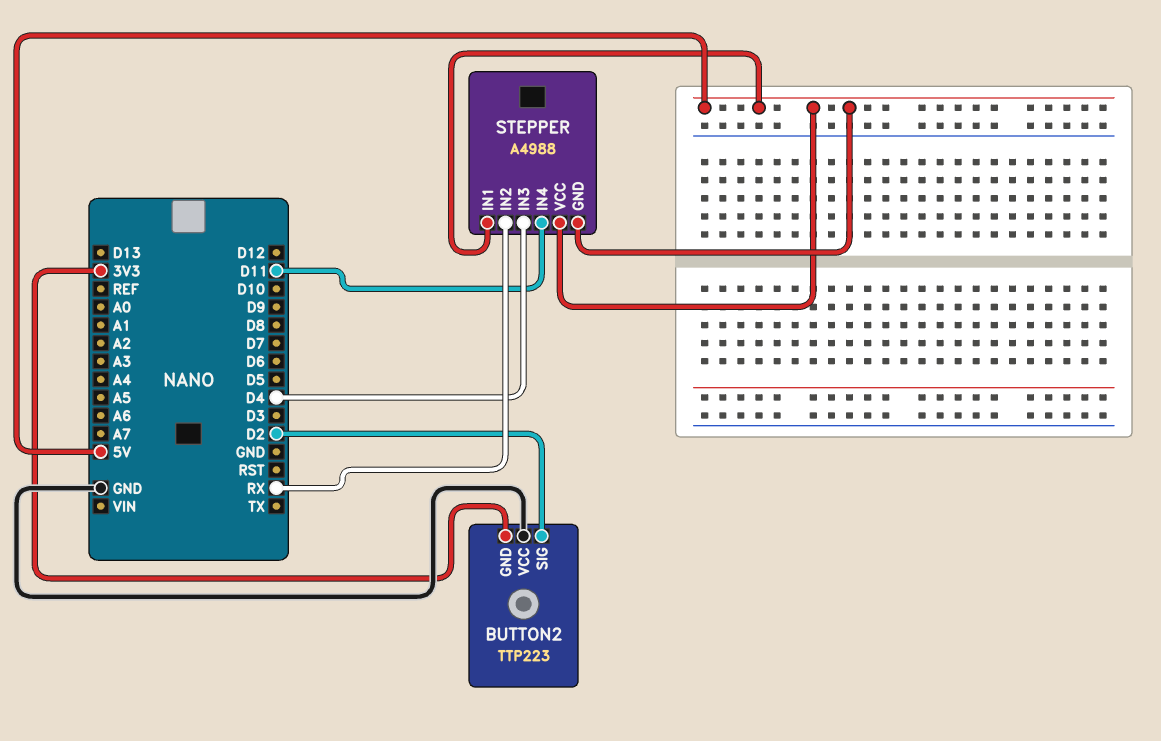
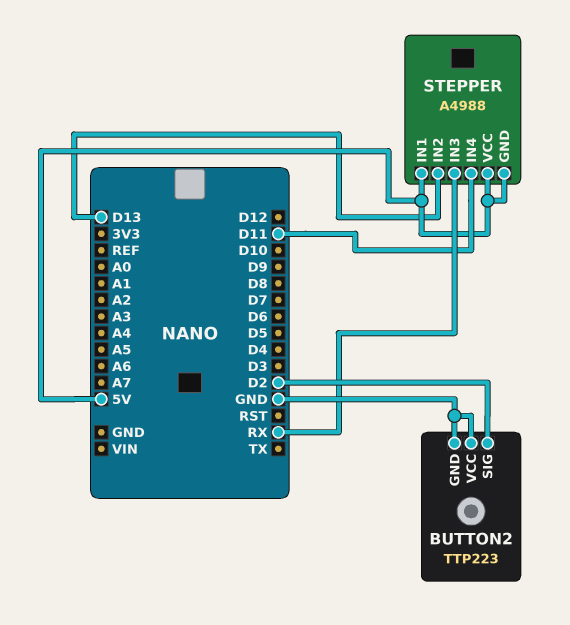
BUTTON2 pin GND: 3V3 -> GND
STEPPER pin IN2: RX -> D13
STEPPER pin IN3: D4 -> RX

